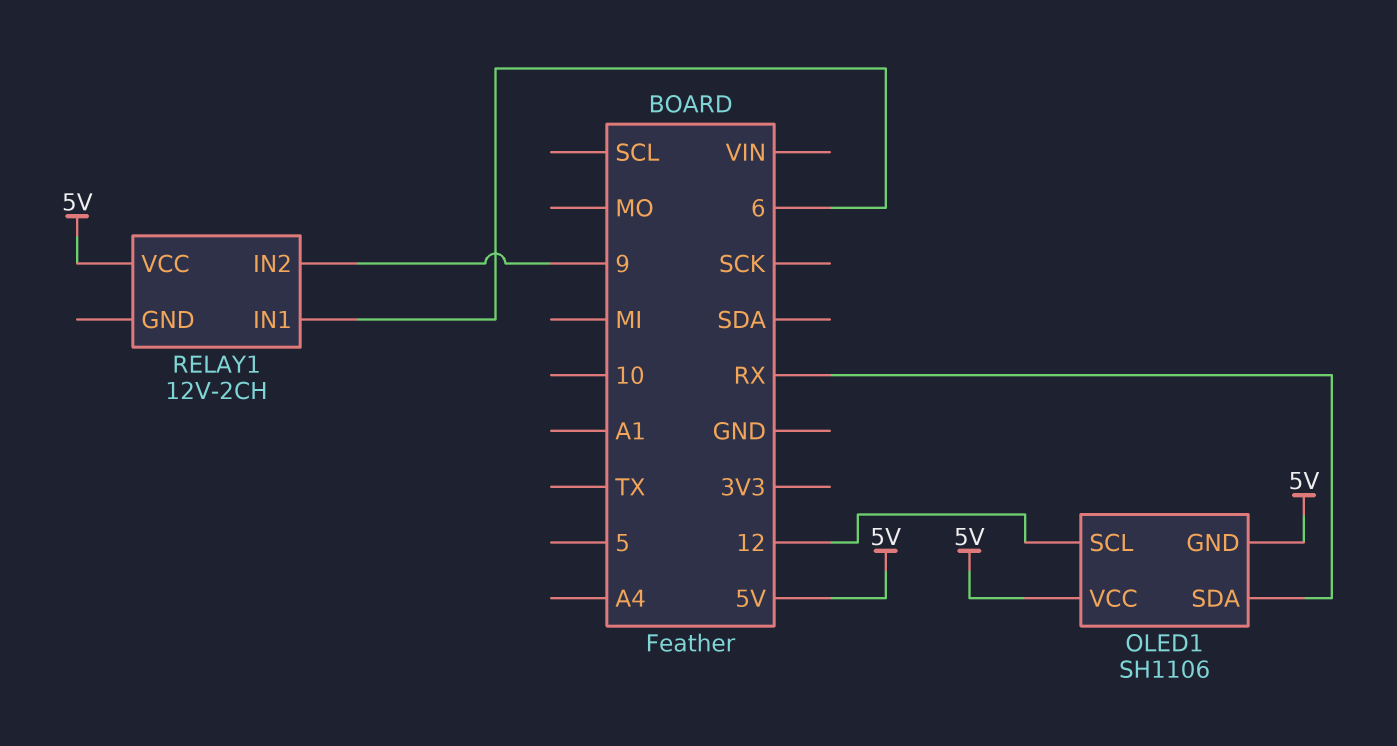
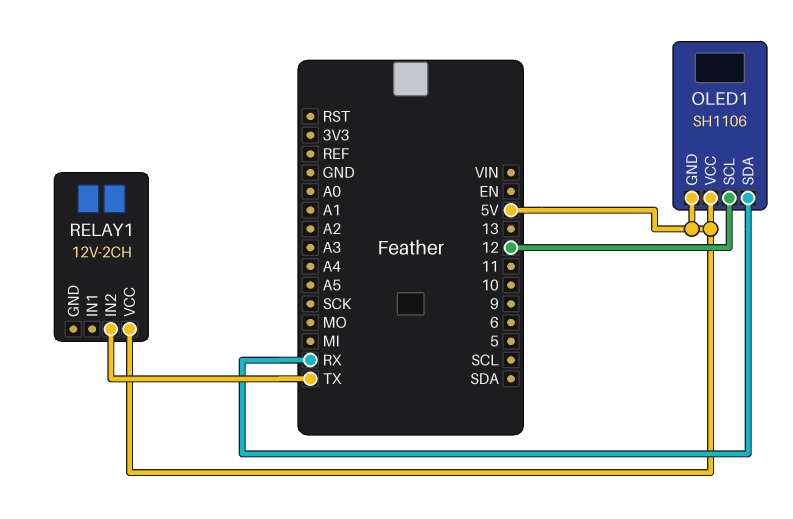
RELAY1 pin IN1: 6 -> none
RELAY1 pin IN2: 9 -> TX

